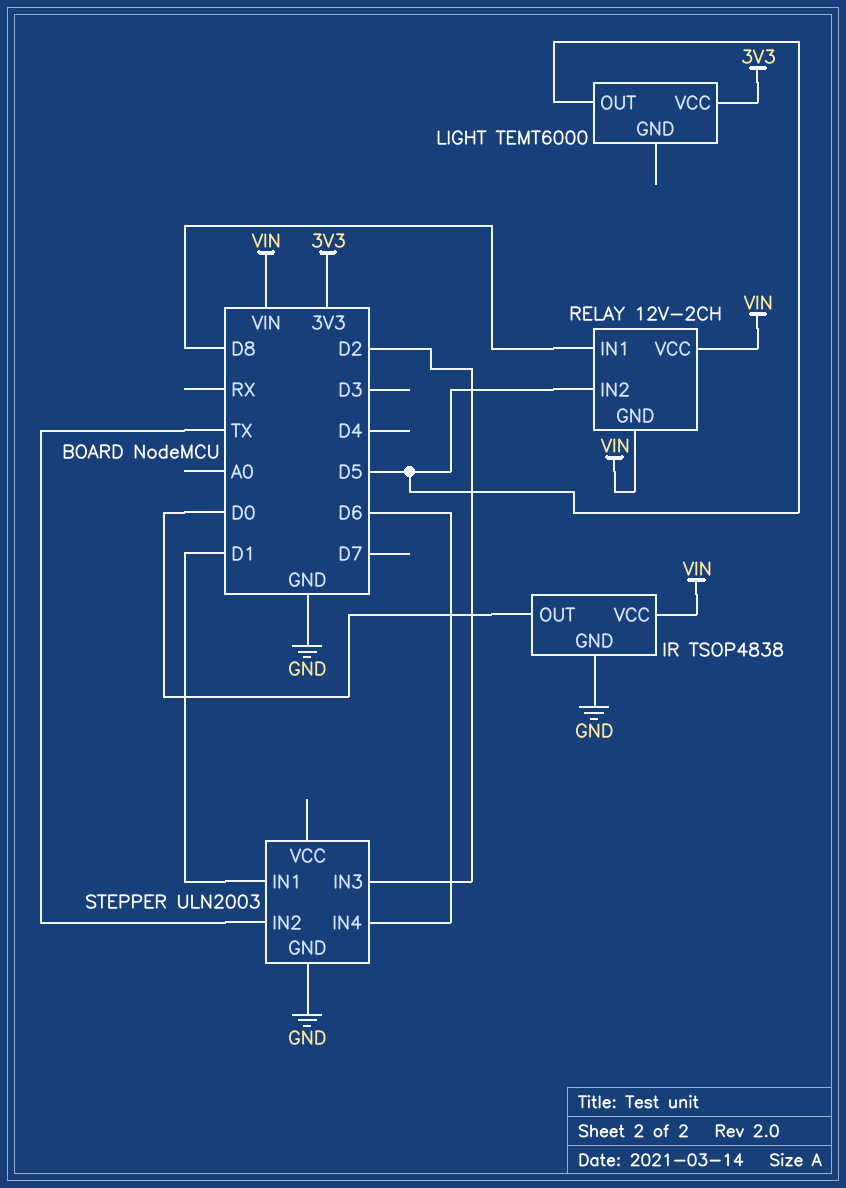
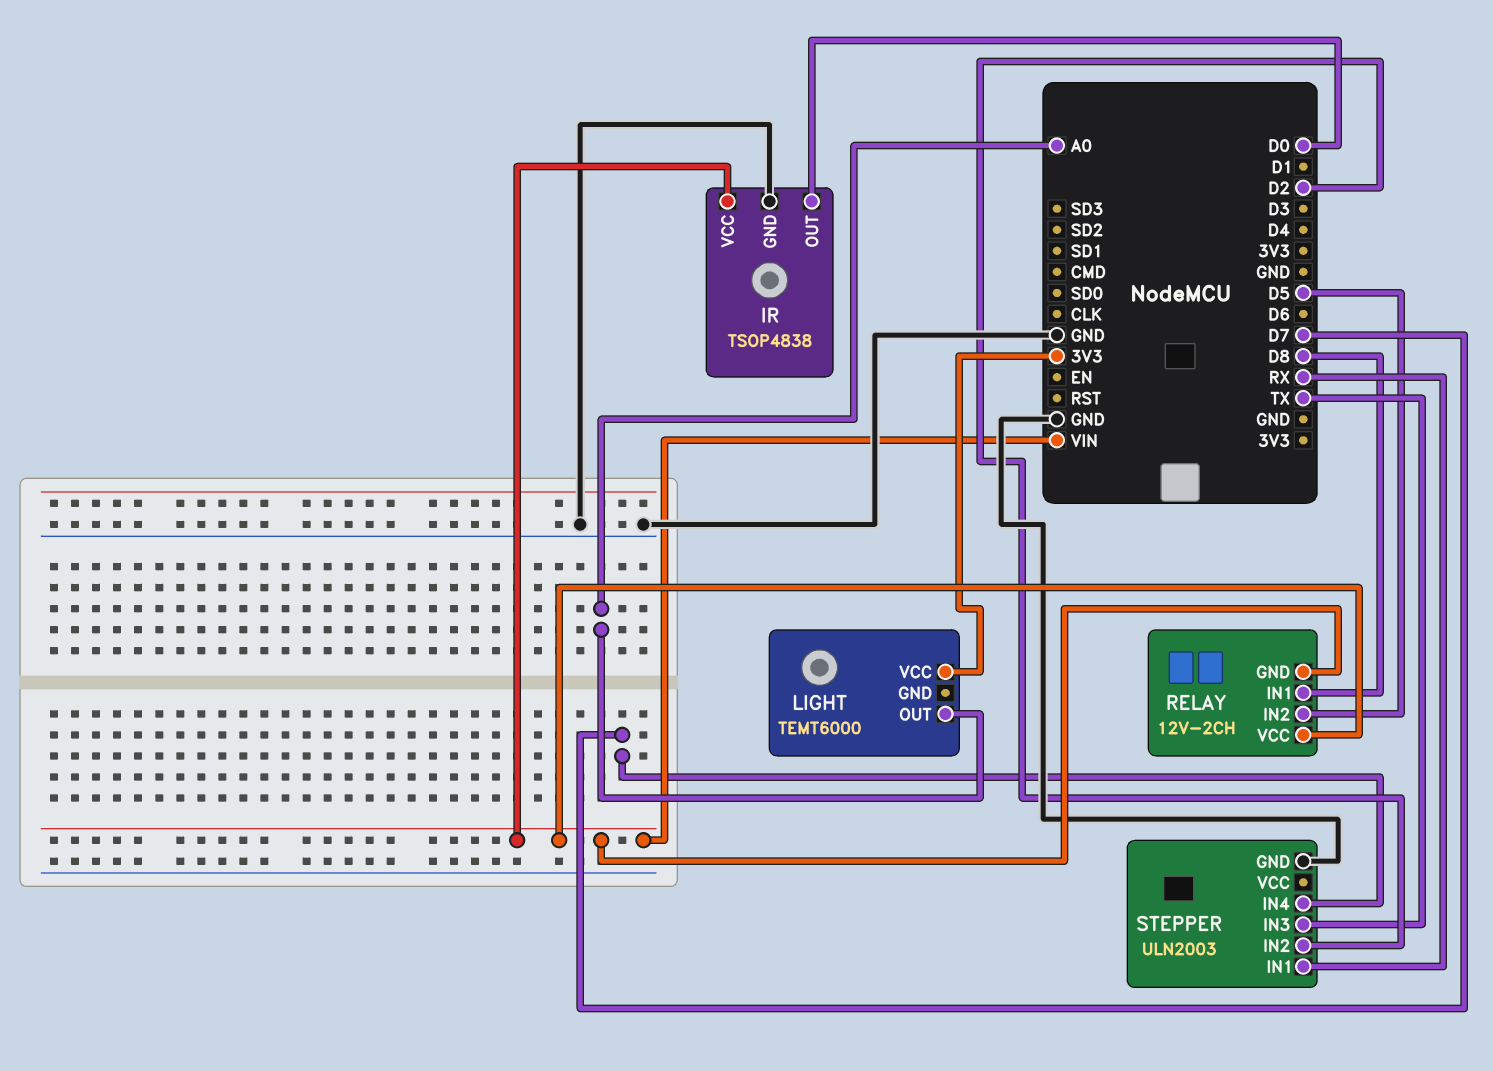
LIGHT pin OUT: D5 -> A0
STEPPER pin IN1: D1 -> RX
STEPPER pin IN2: TX -> D2
STEPPER pin IN3: D2 -> TX
STEPPER pin IN4: D6 -> D7

